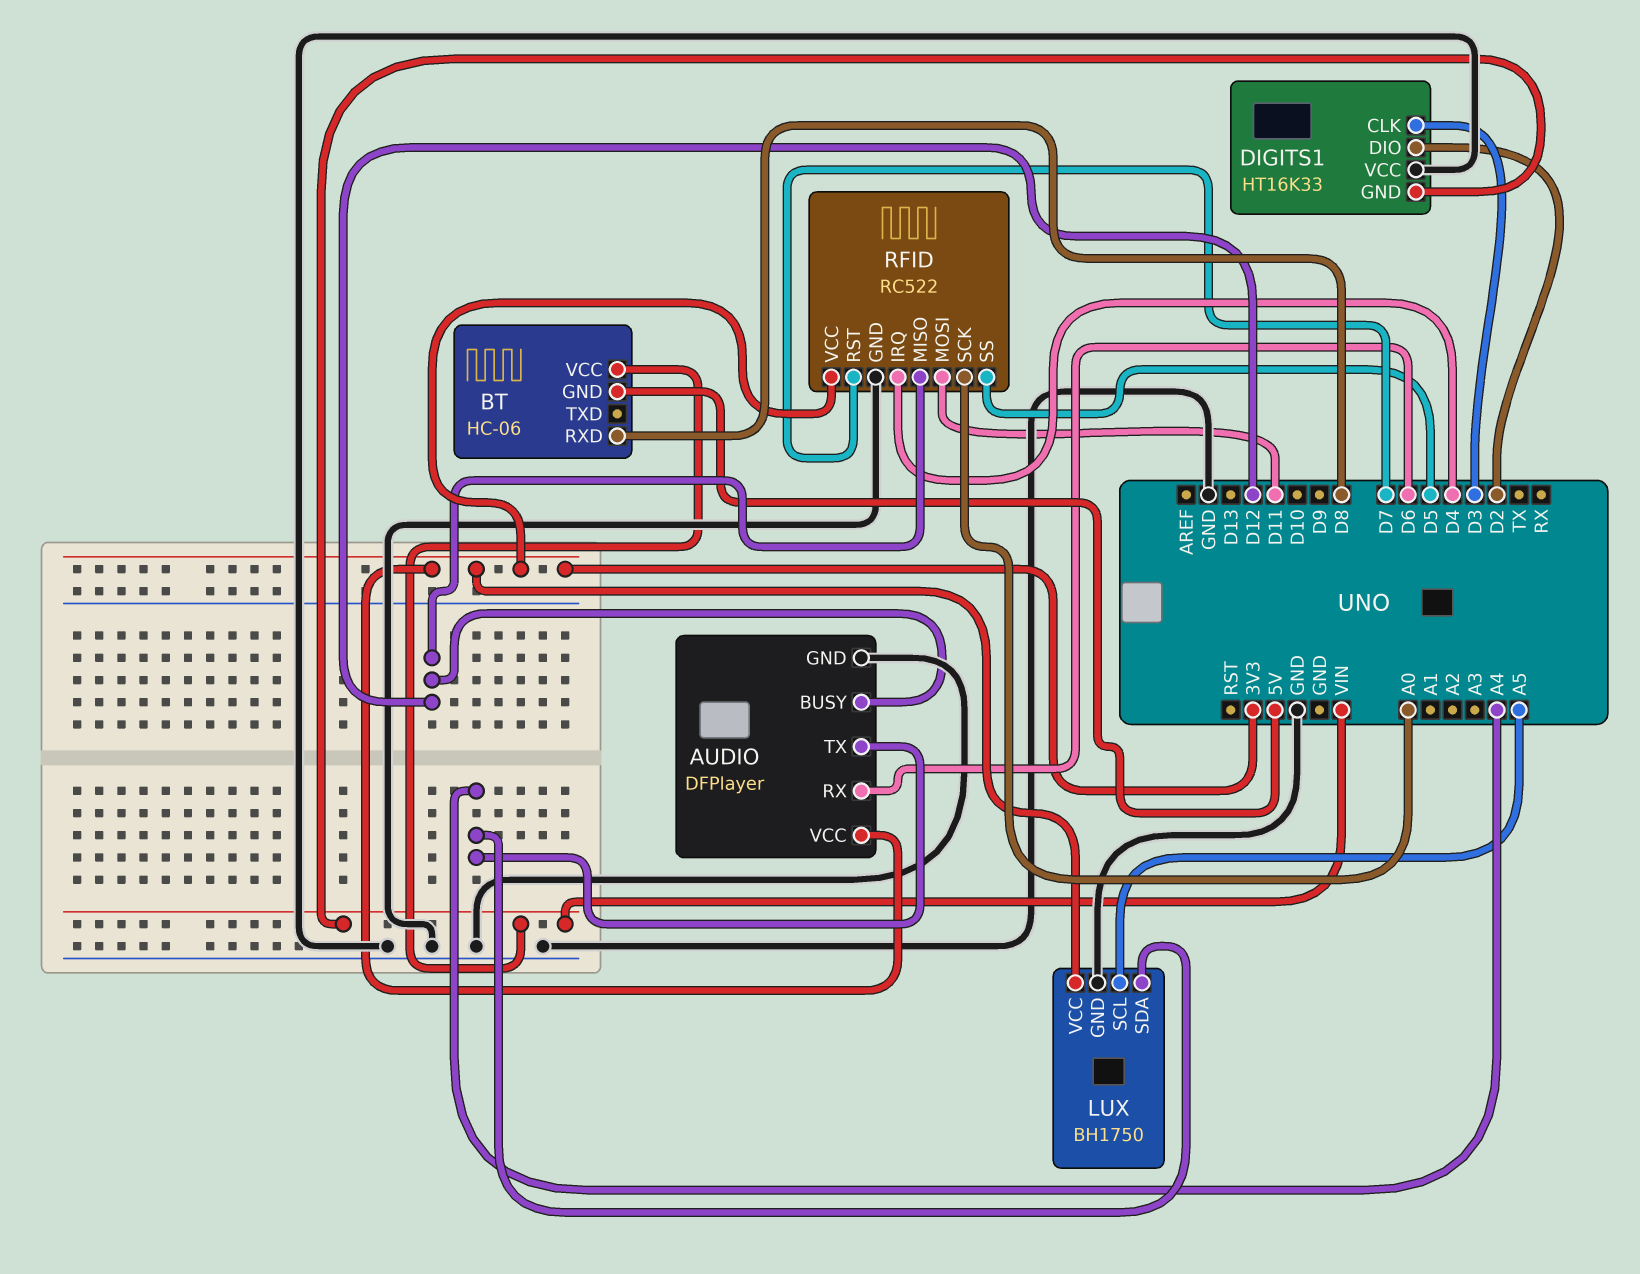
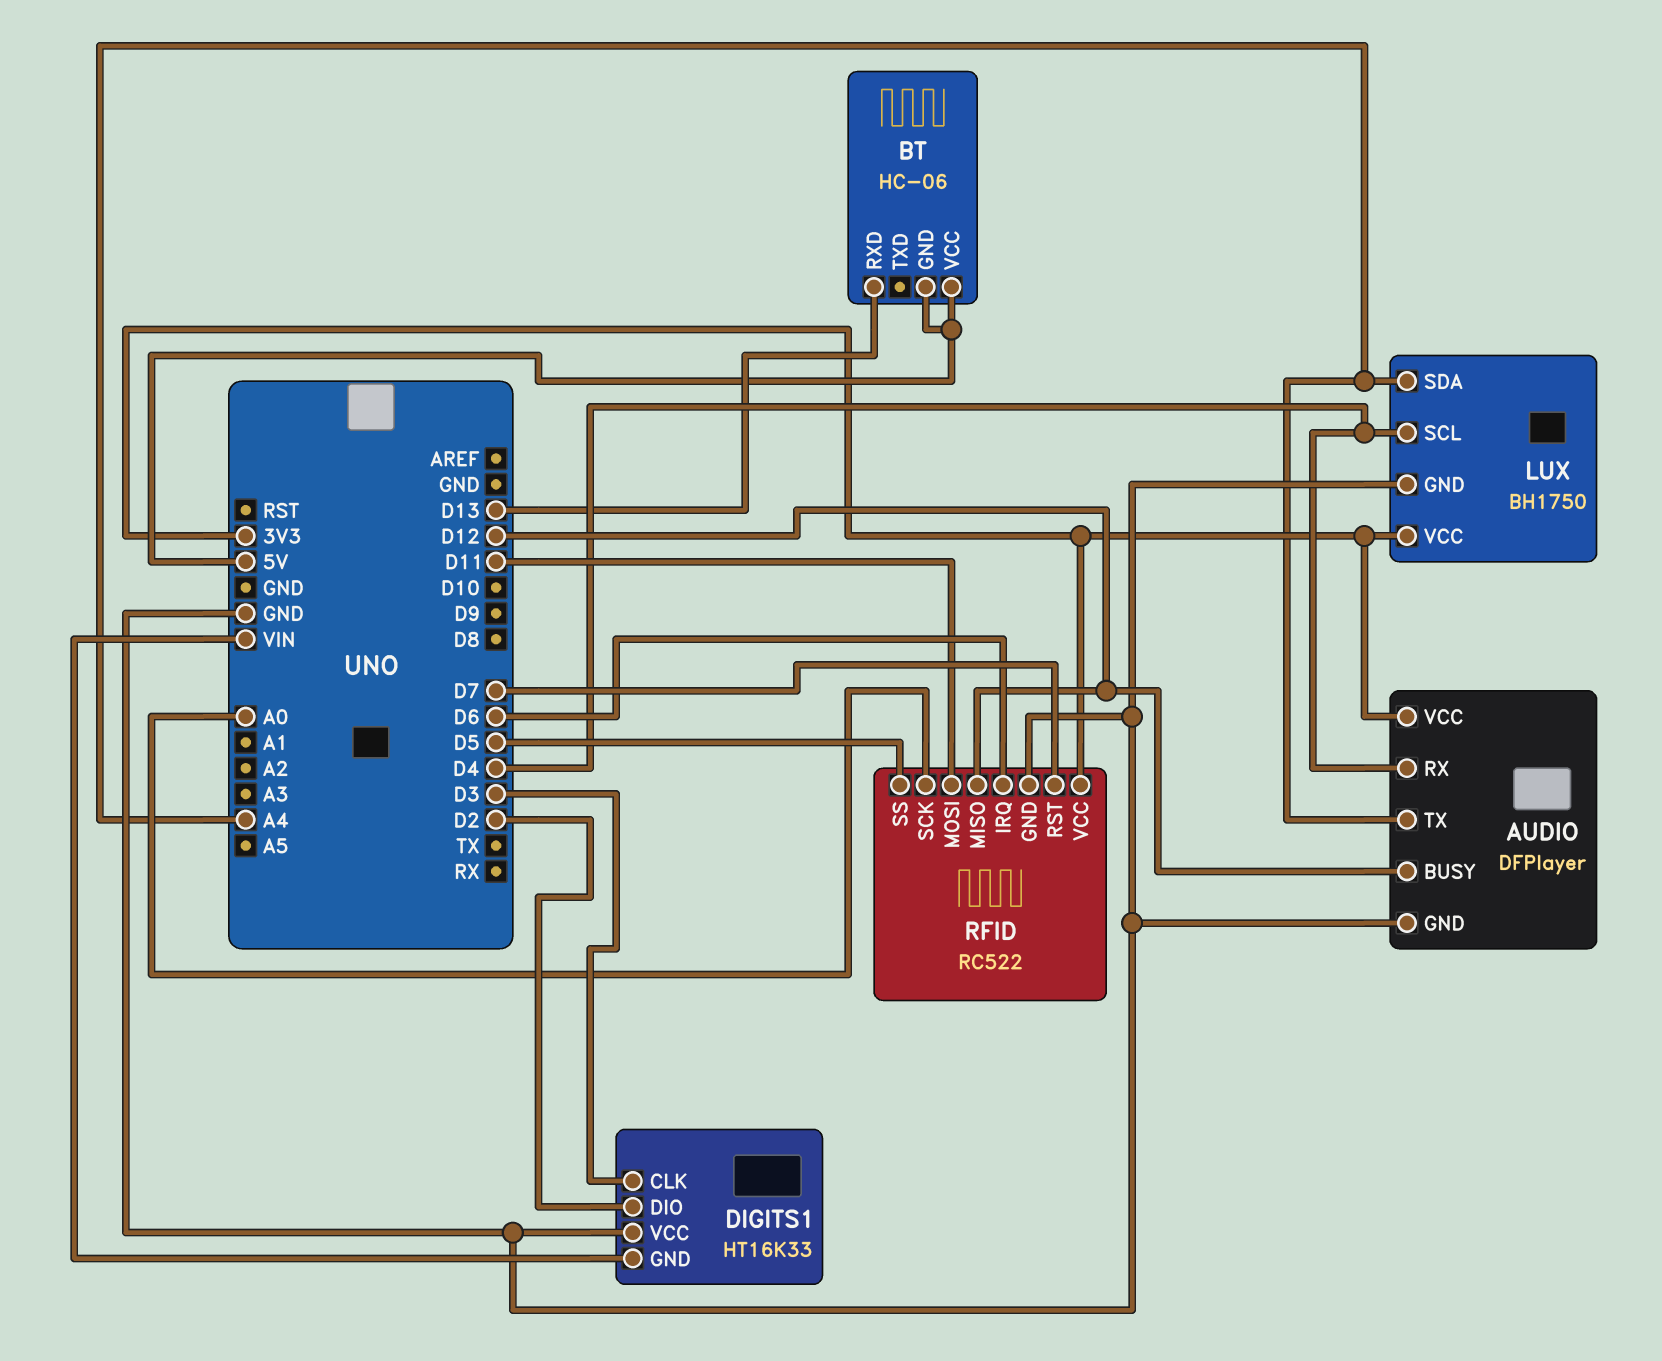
AUDIO pin RX: D6 -> D4
BT pin RXD: D8 -> D13
BT pin VCC: VIN -> 5V
LUX pin SCL: A5 -> D4
RFID pin IRQ: D4 -> D6

